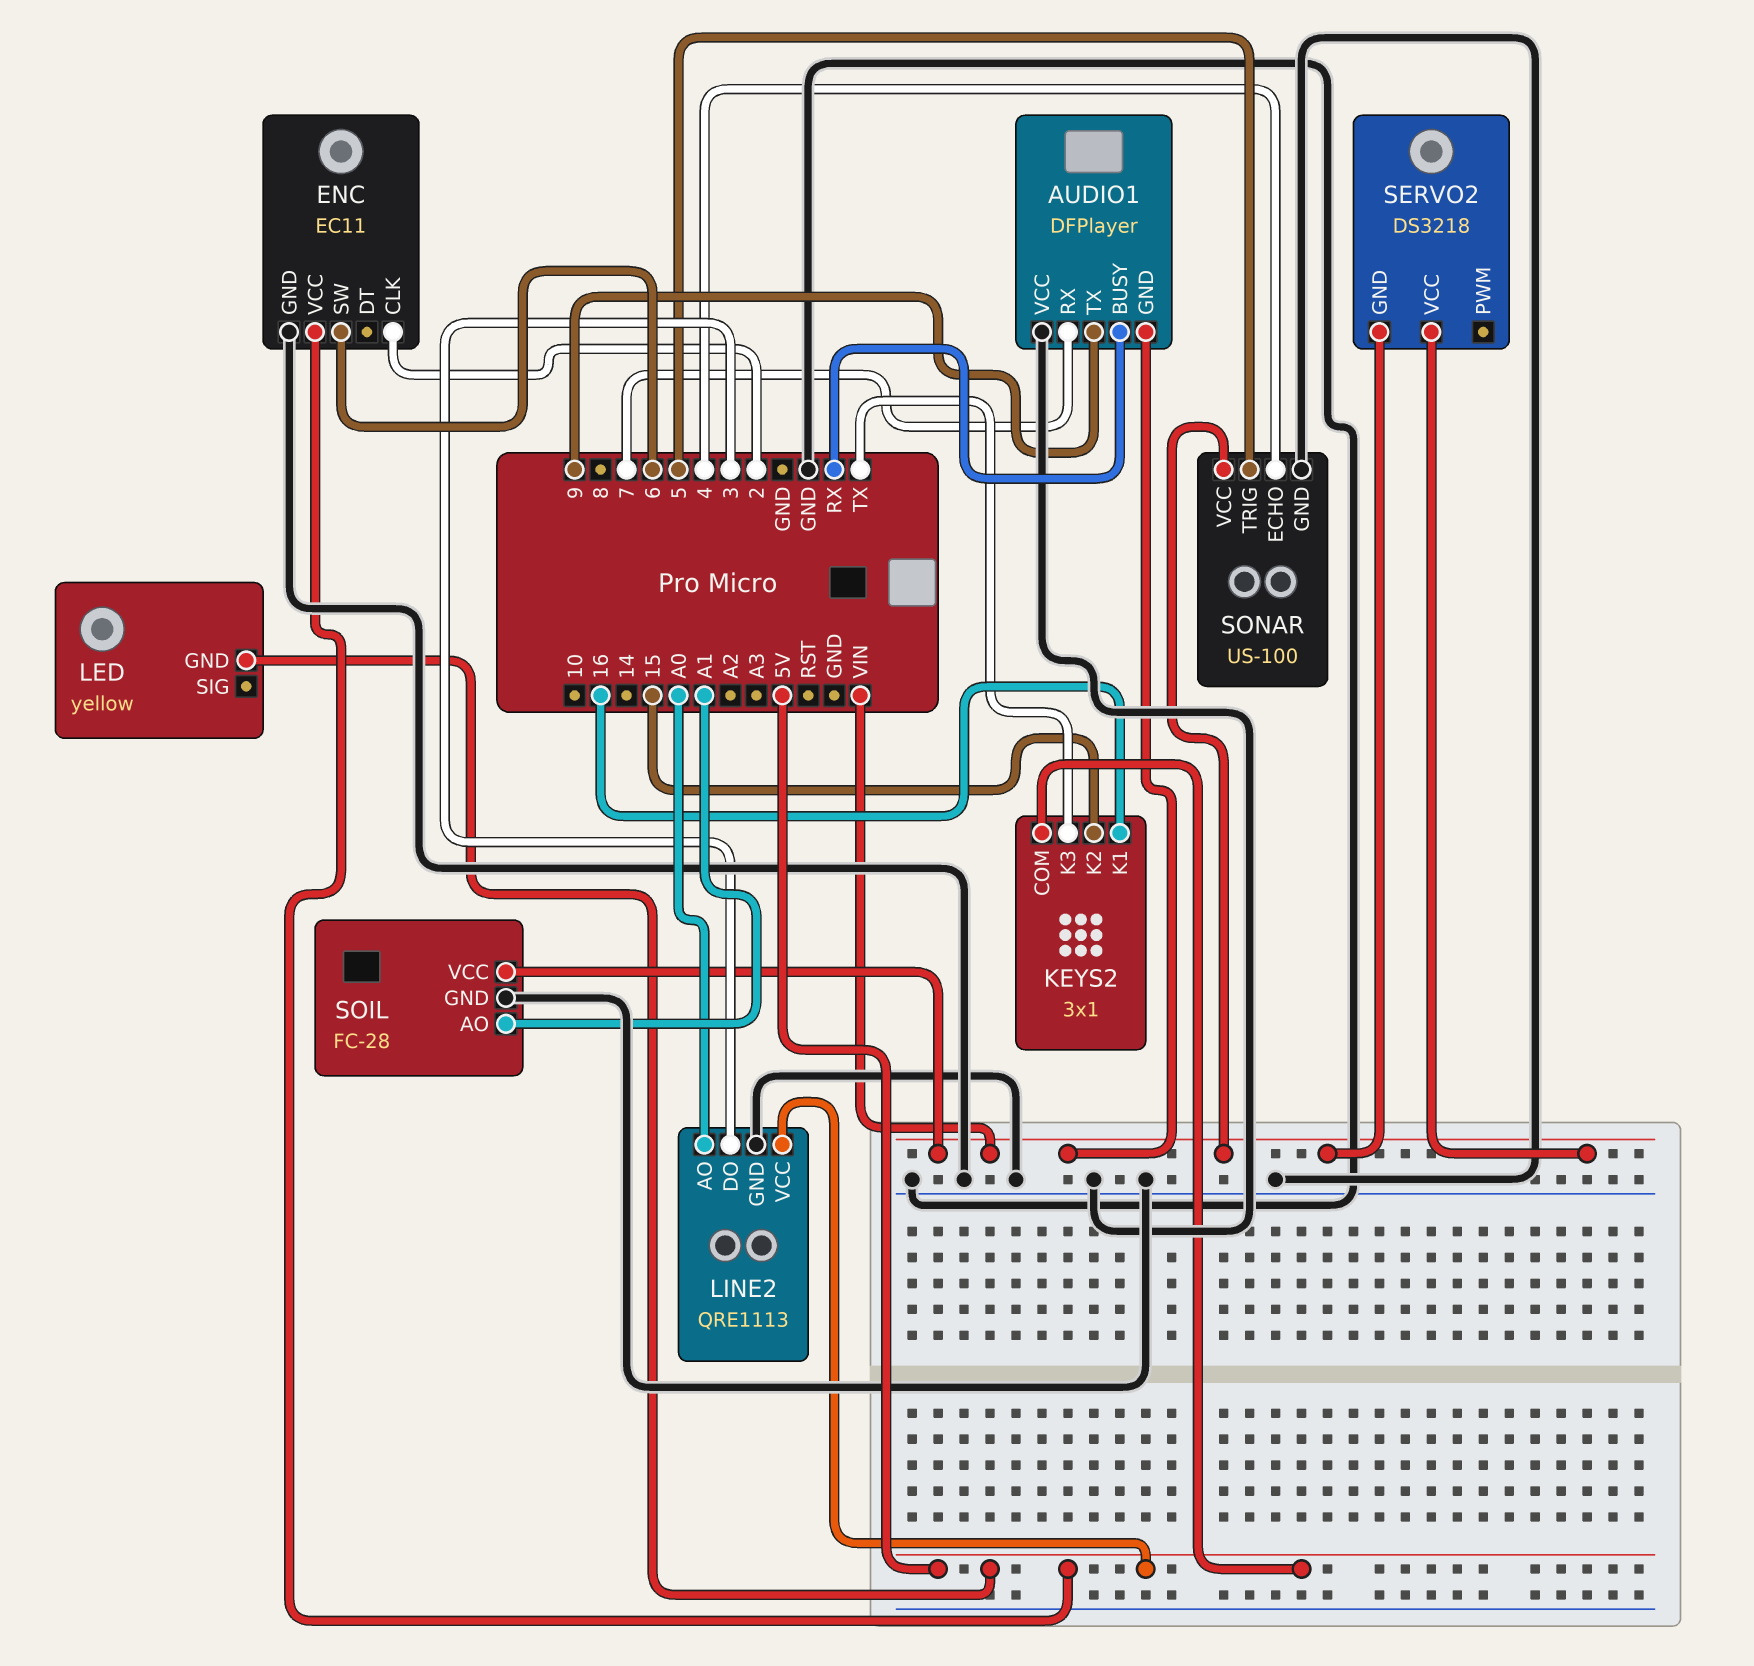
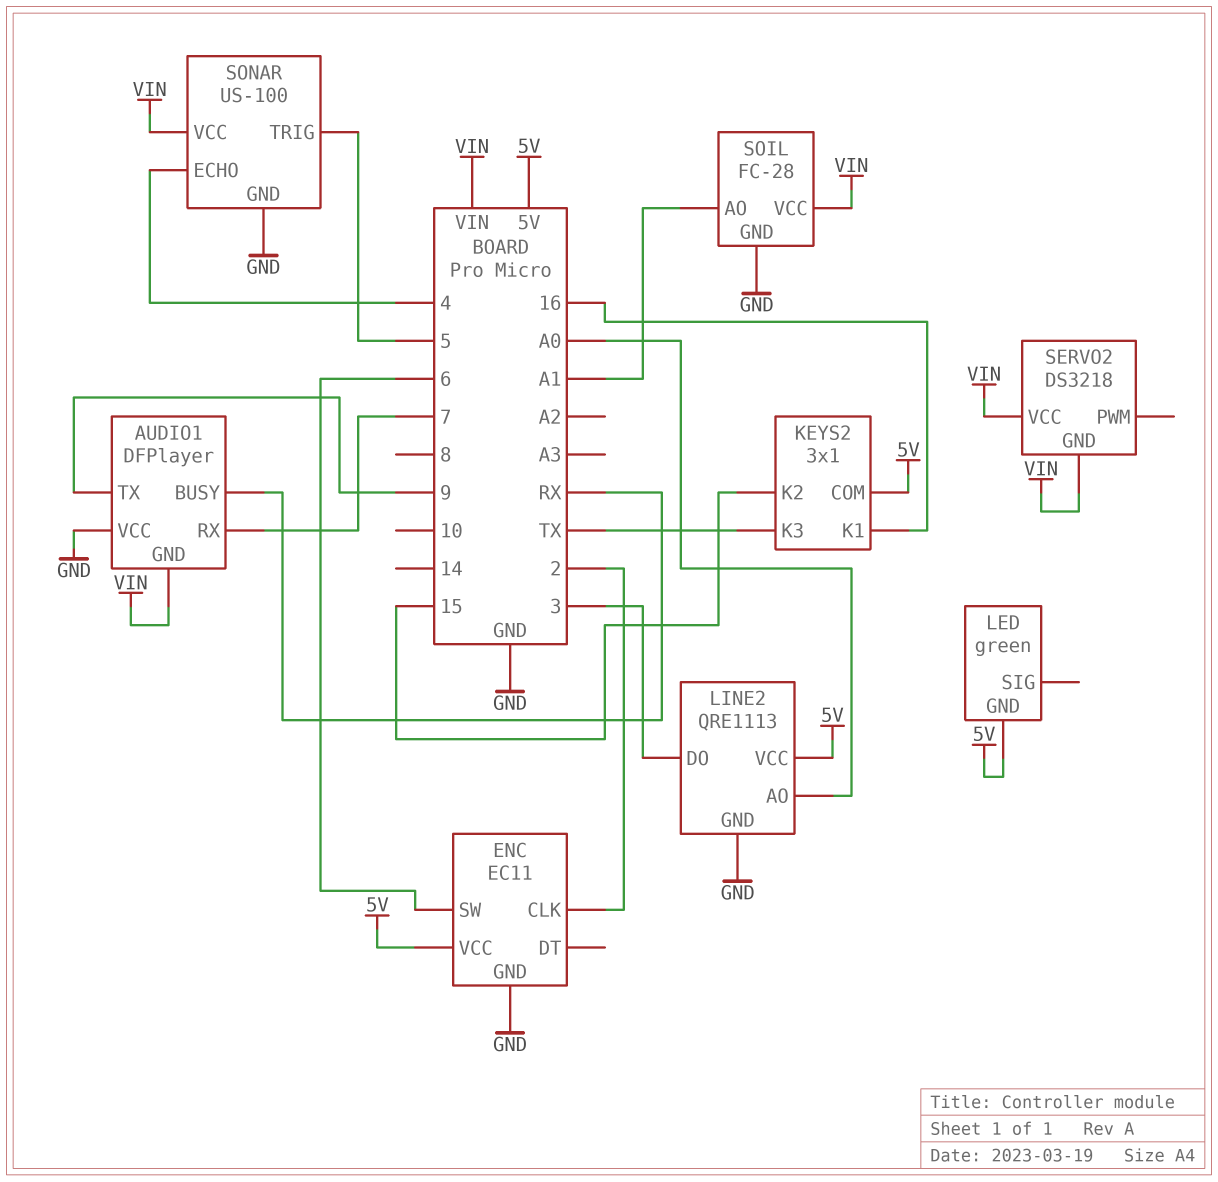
LED: yellow -> green

